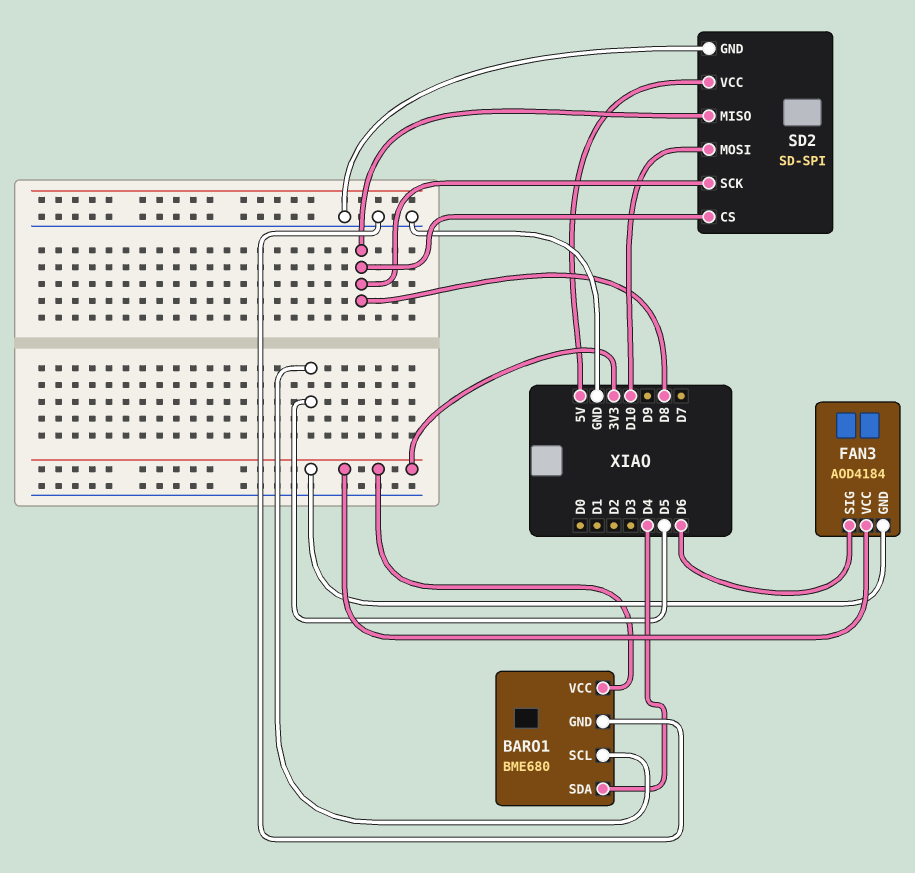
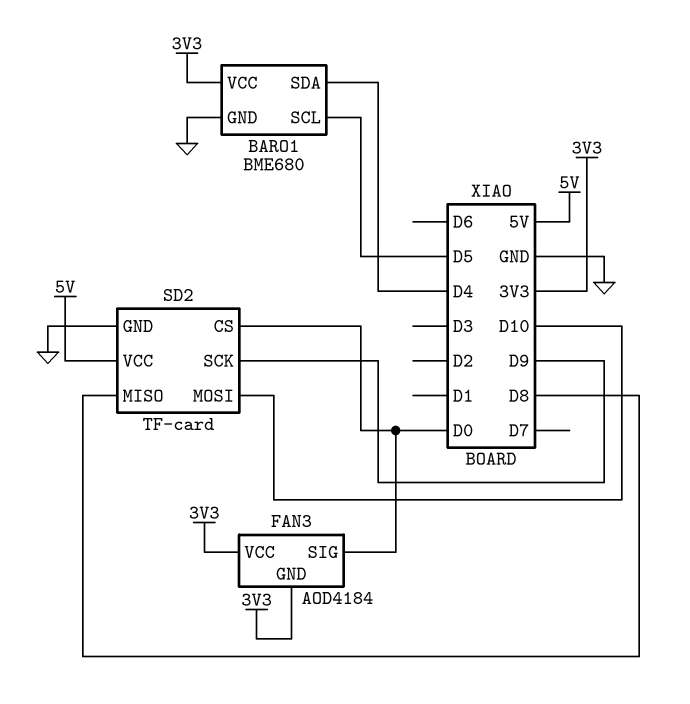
FAN3 pin SIG: D6 -> D0
SD2: SD-SPI -> TF-card
SD2 pin CS: D8 -> D0
SD2 pin SCK: D8 -> D9

